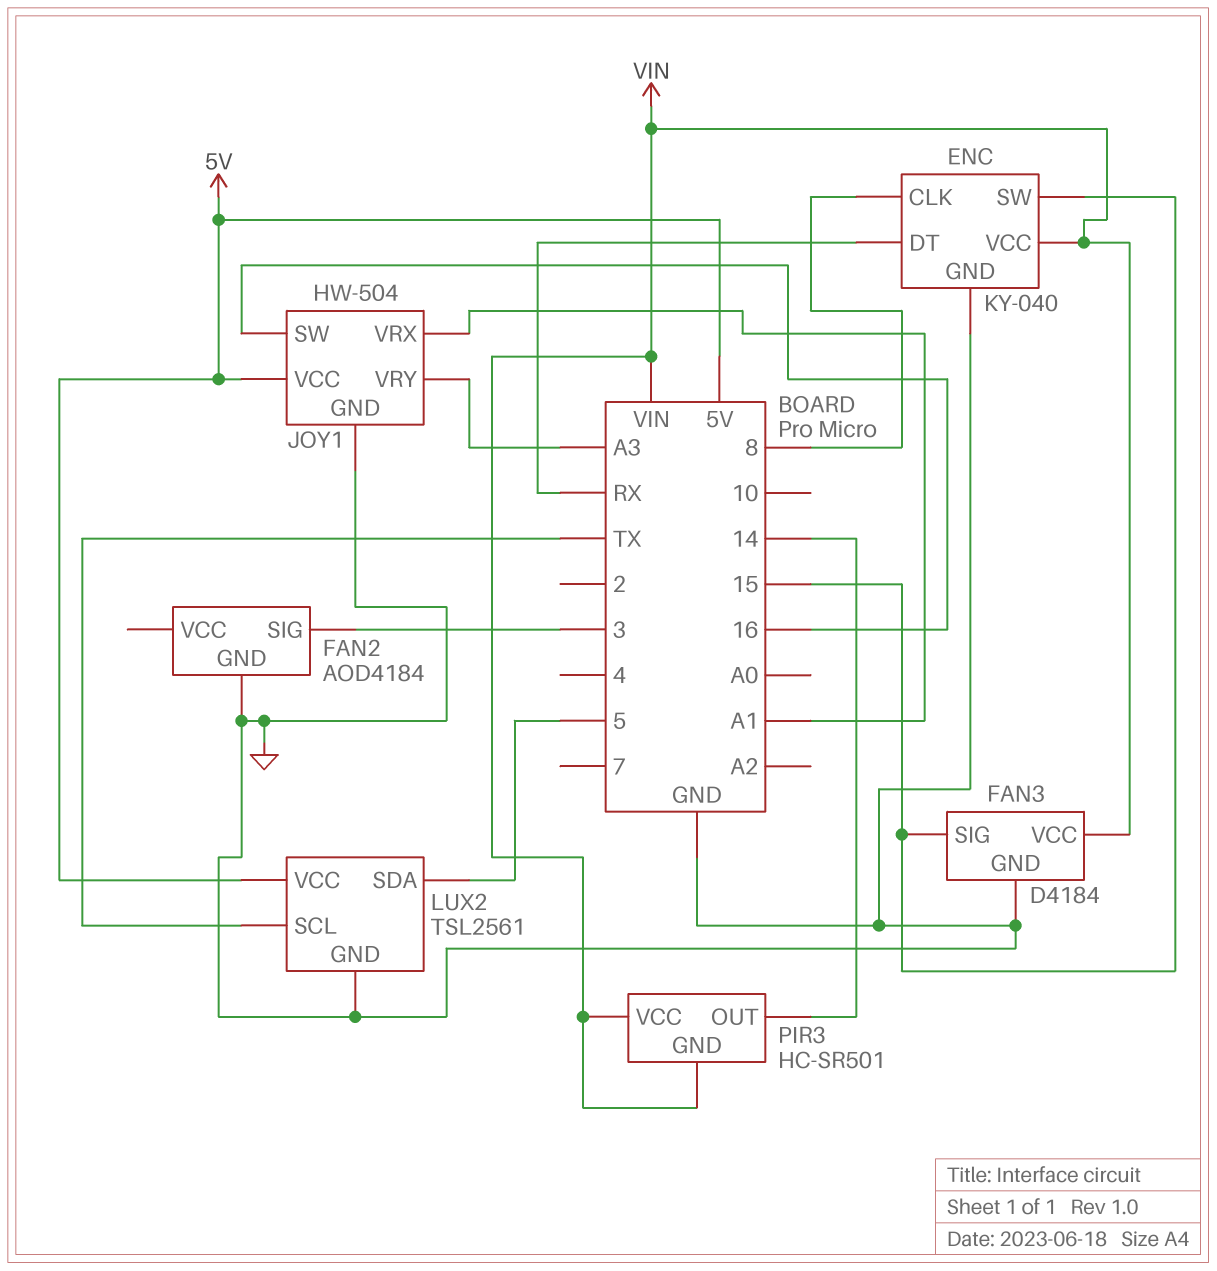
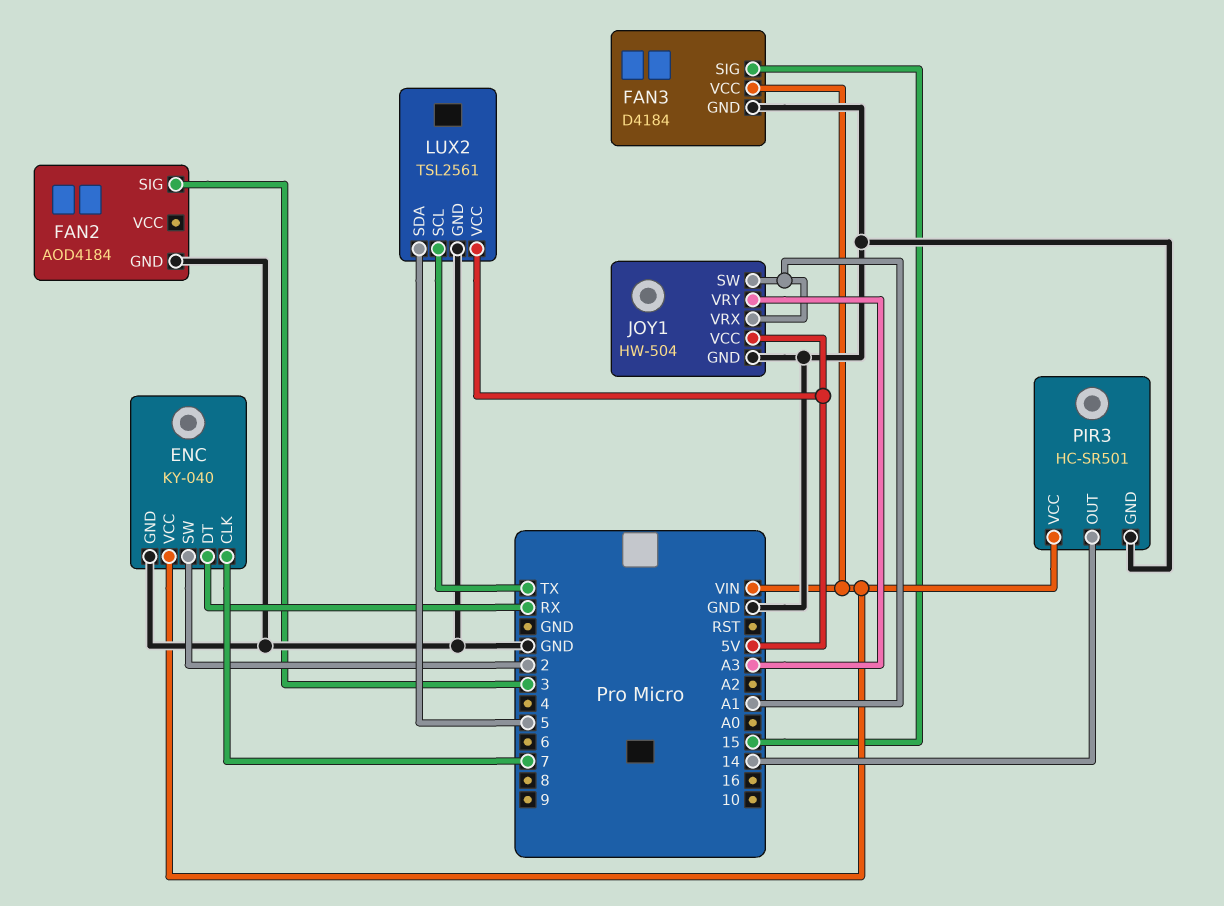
ENC pin CLK: 8 -> 7
ENC pin SW: 15 -> 2
JOY1 pin SW: 16 -> A1
PIR3 pin GND: VIN -> GND

